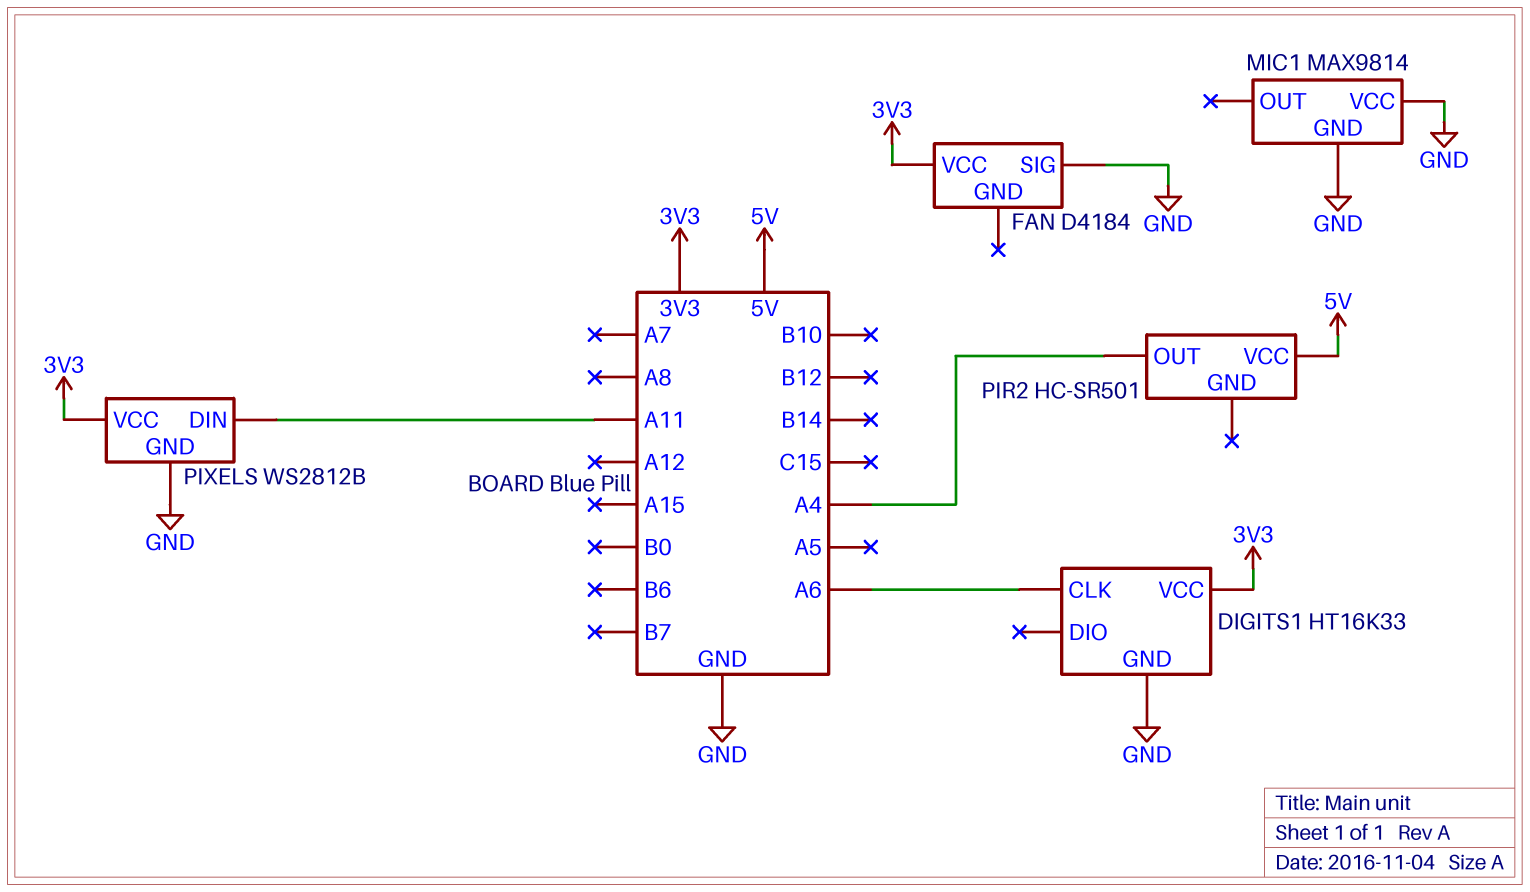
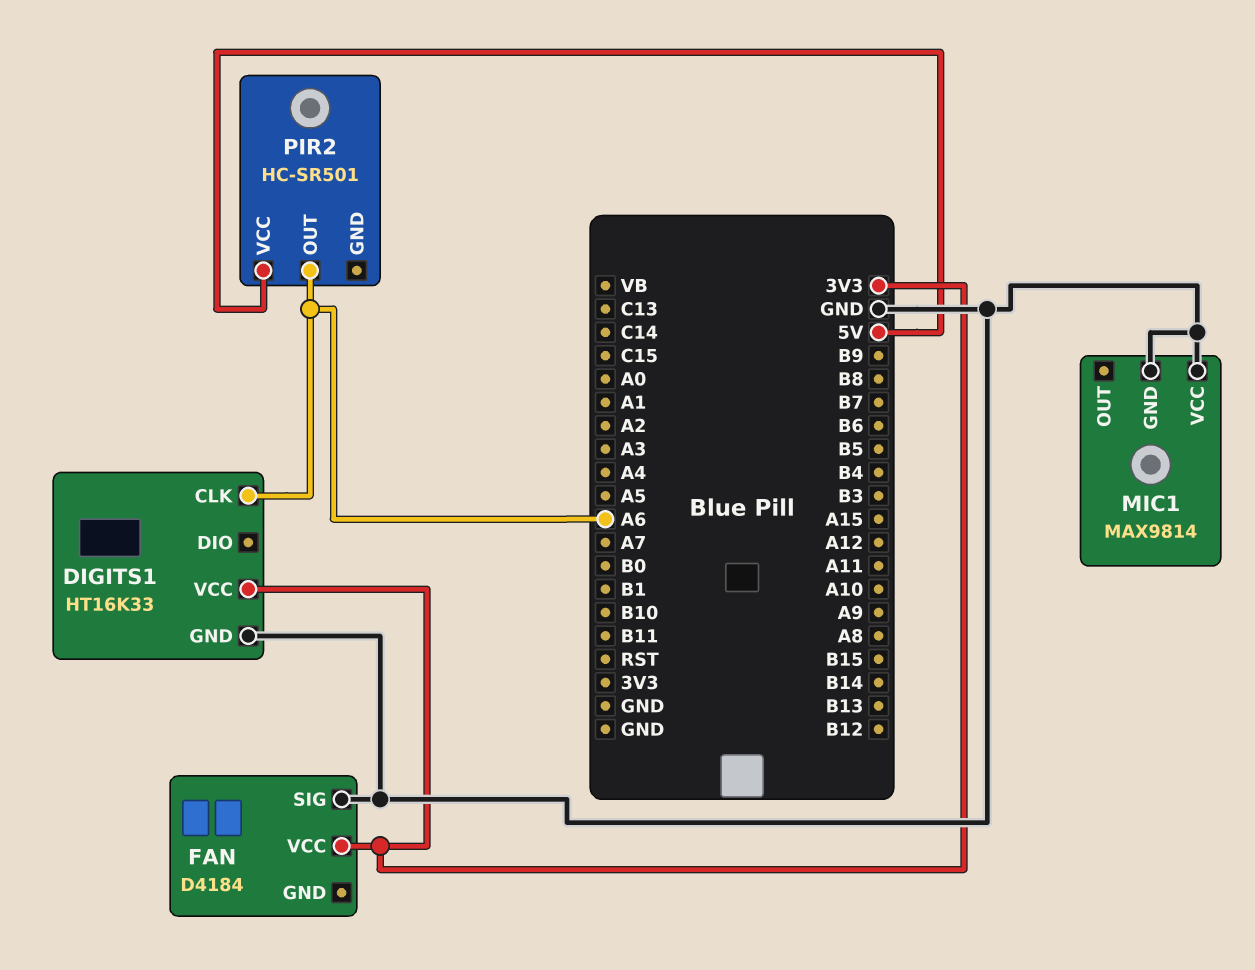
PIR2 pin OUT: A4 -> A6
PIXELS: WS2812B -> none
PIXELS pin DIN: A11 -> none
PIXELS pin GND: GND -> none
PIXELS pin VCC: 3V3 -> none

